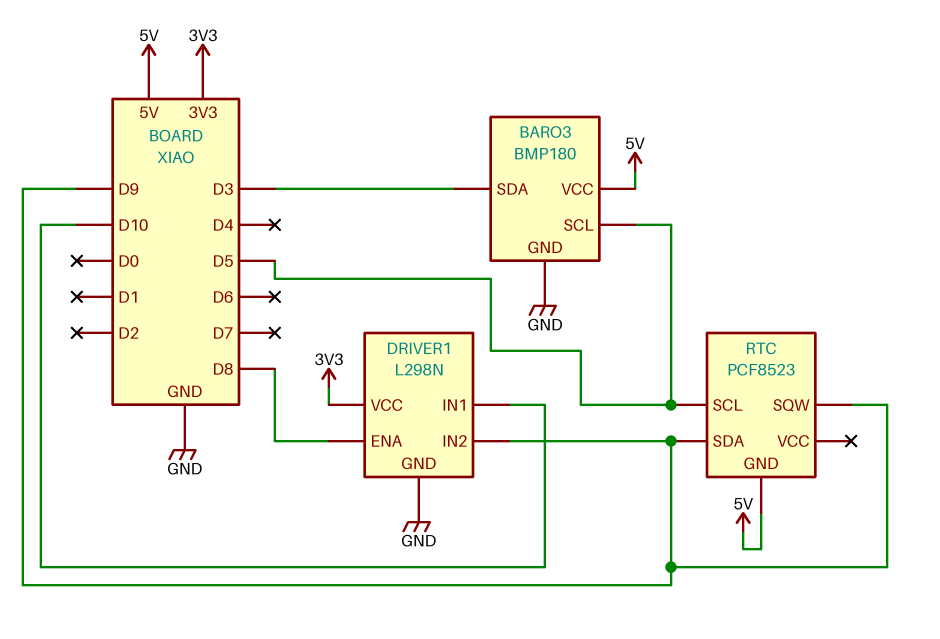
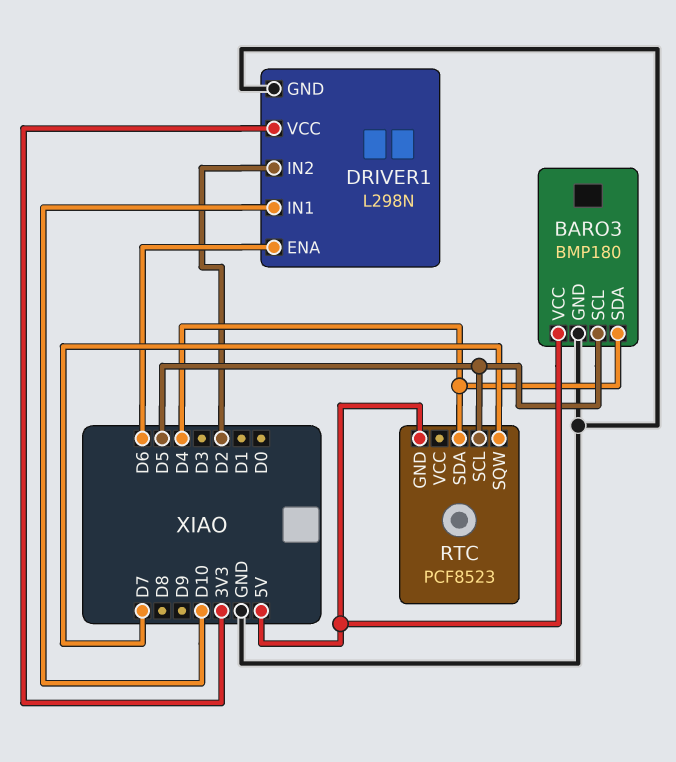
BARO3 pin SDA: D3 -> D4
DRIVER1 pin ENA: D8 -> D6
DRIVER1 pin IN2: D9 -> D2
RTC pin SDA: D9 -> D4
RTC pin SQW: D9 -> D7

